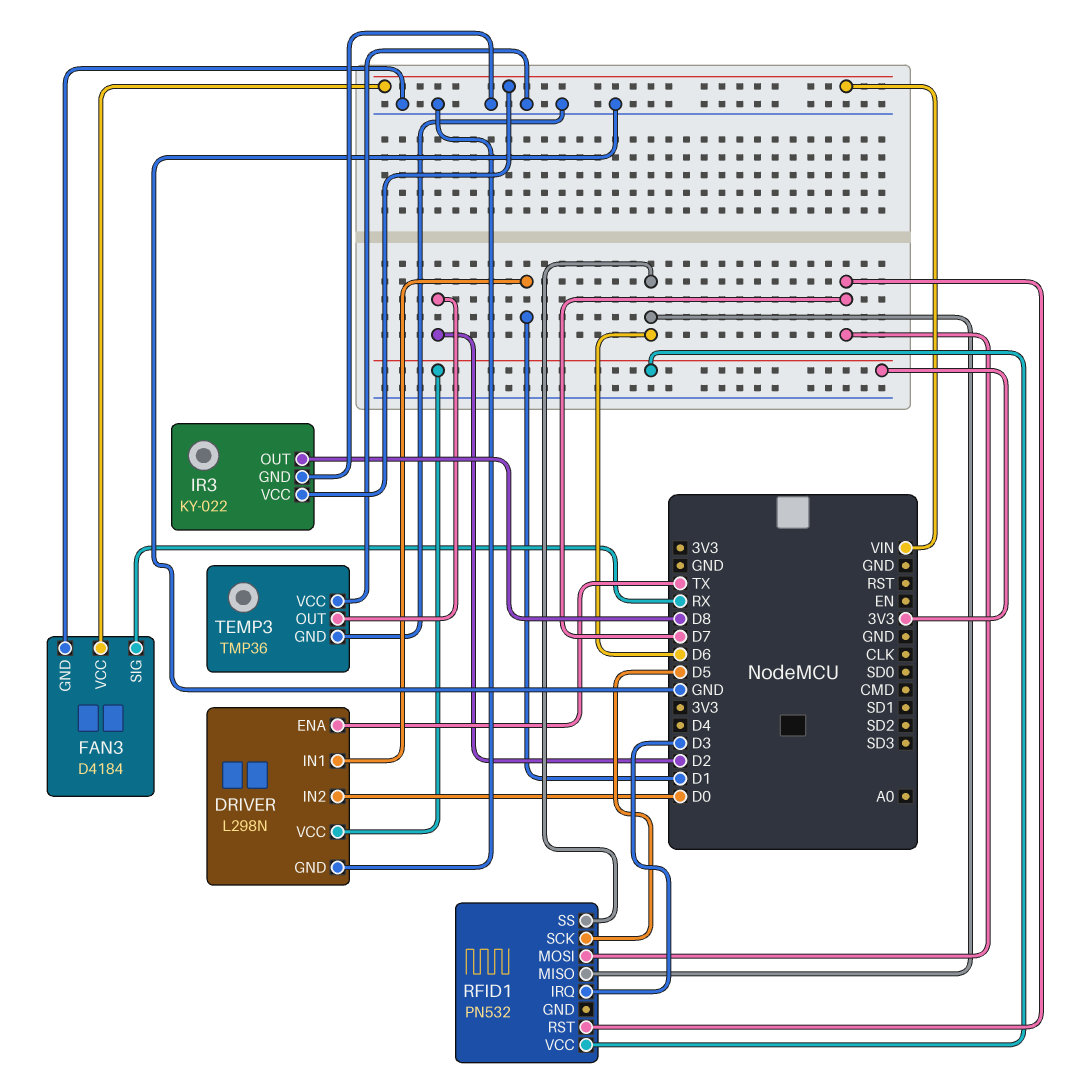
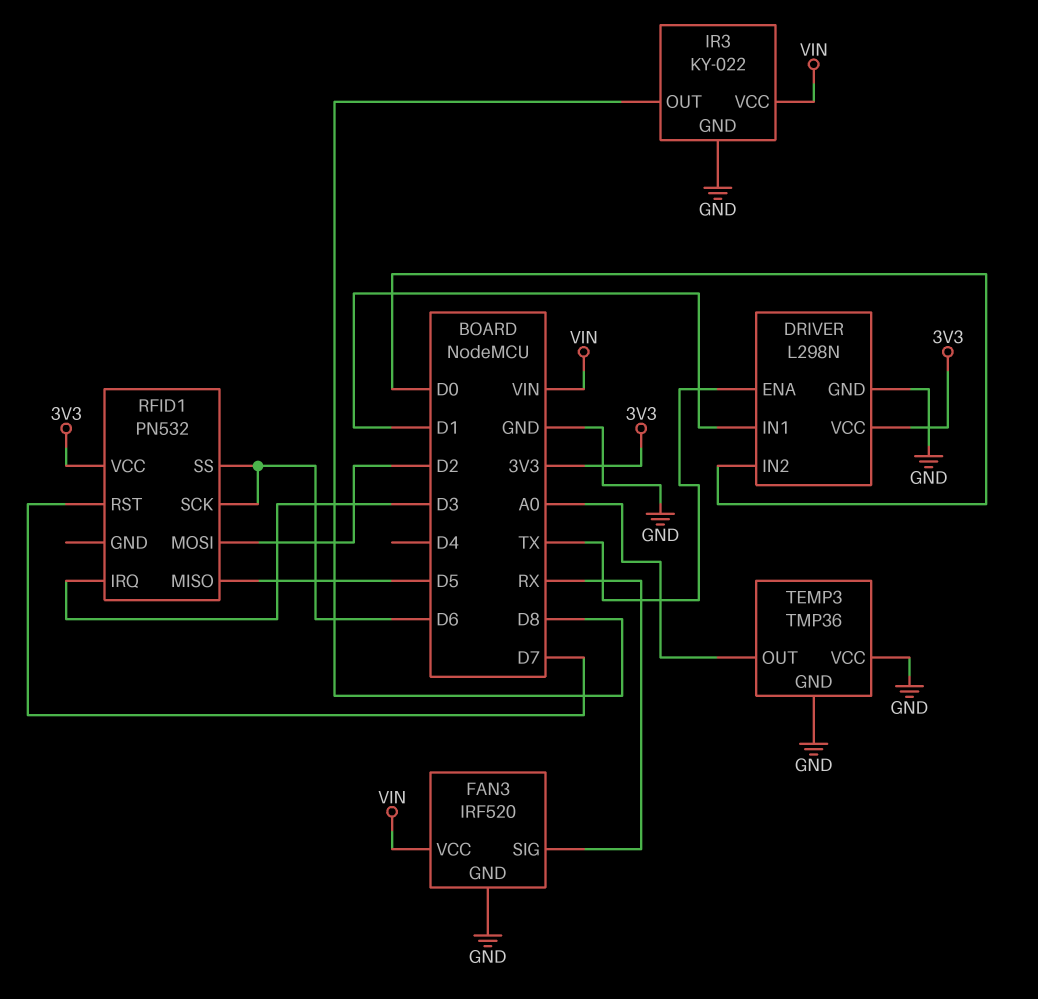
FAN3: D4184 -> IRF520
RFID1 pin MISO: D6 -> D5
RFID1 pin MOSI: D7 -> D2
RFID1 pin SCK: D5 -> D6
TEMP3 pin OUT: D2 -> A0

